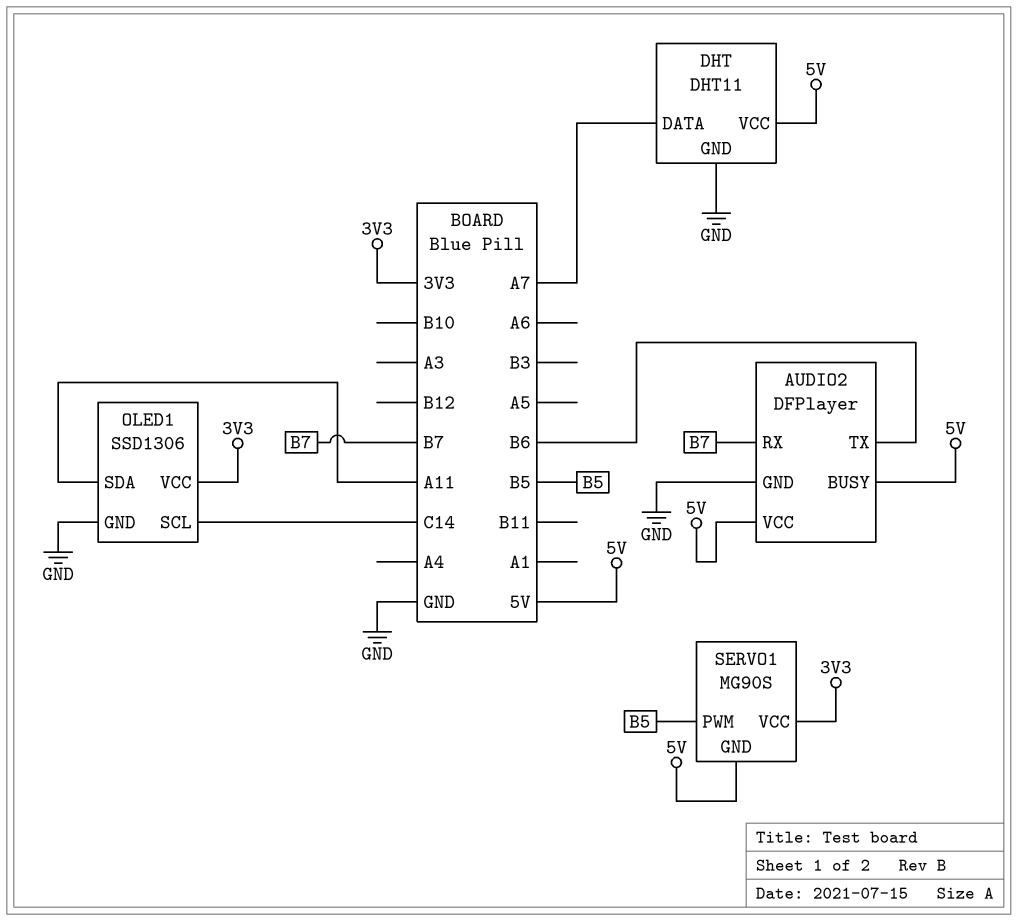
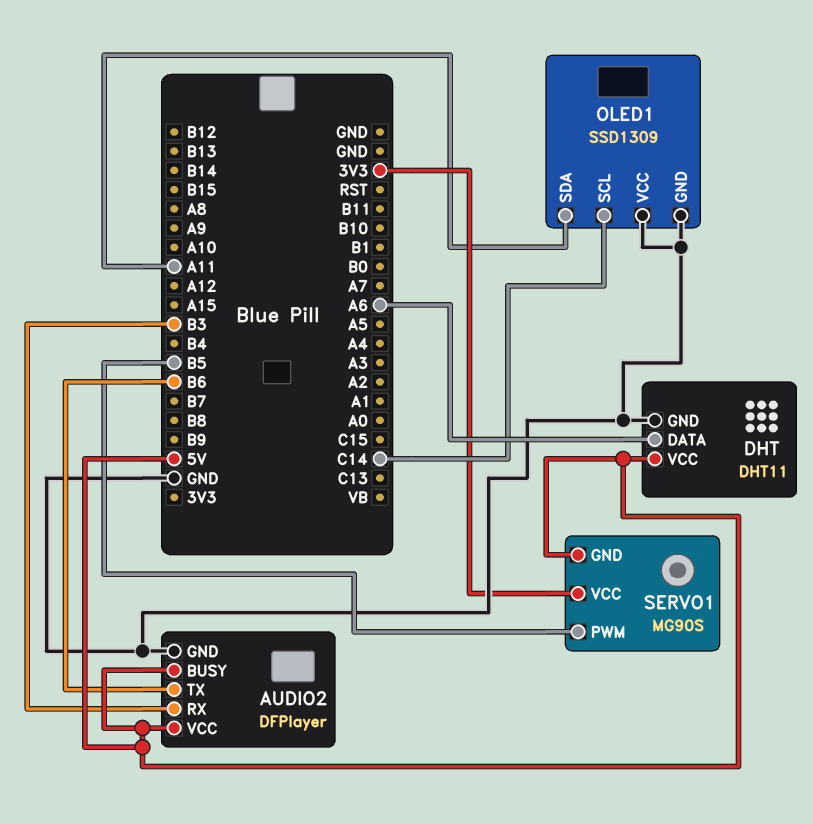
AUDIO2 pin RX: B7 -> B3
DHT pin DATA: A7 -> A6
OLED1: SSD1306 -> SSD1309
OLED1 pin VCC: 3V3 -> GND

